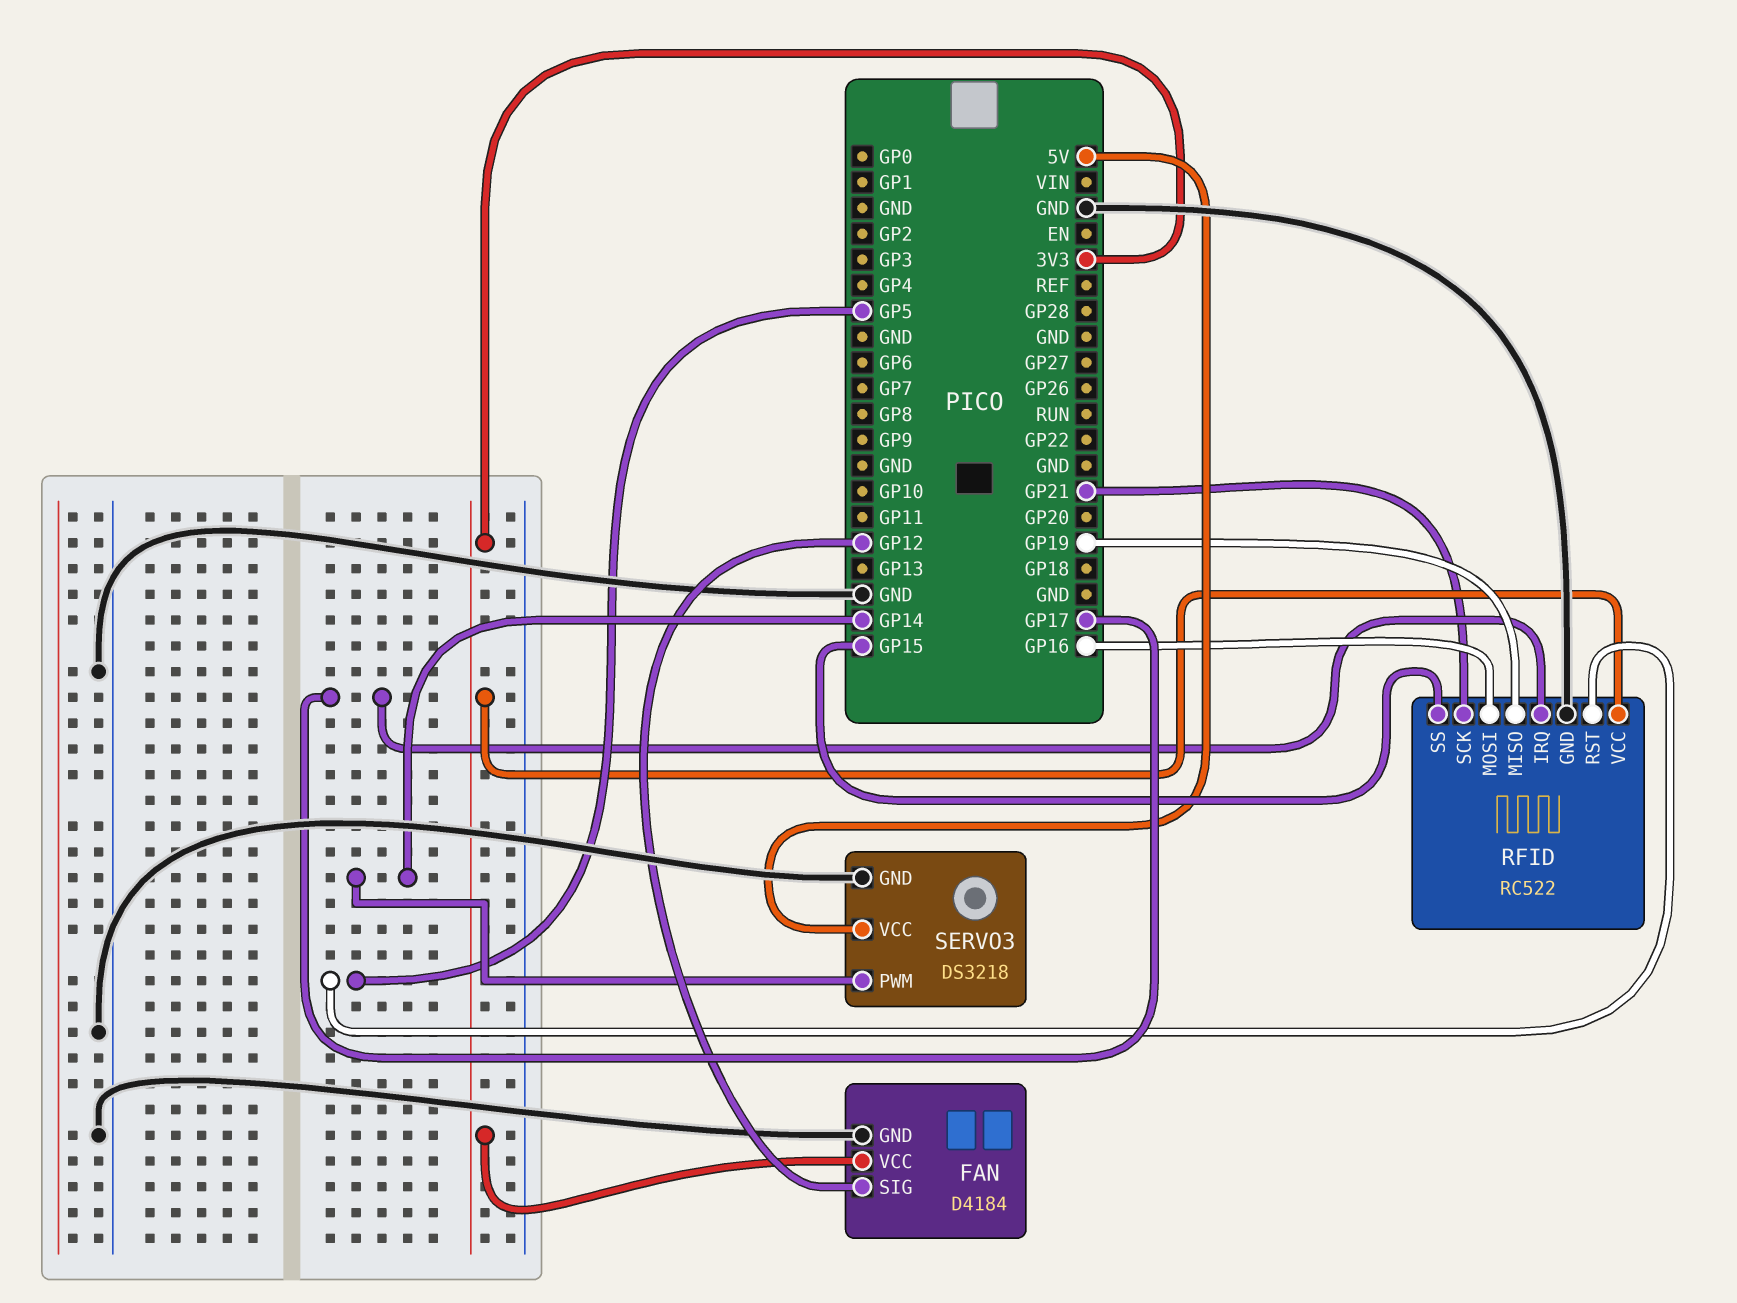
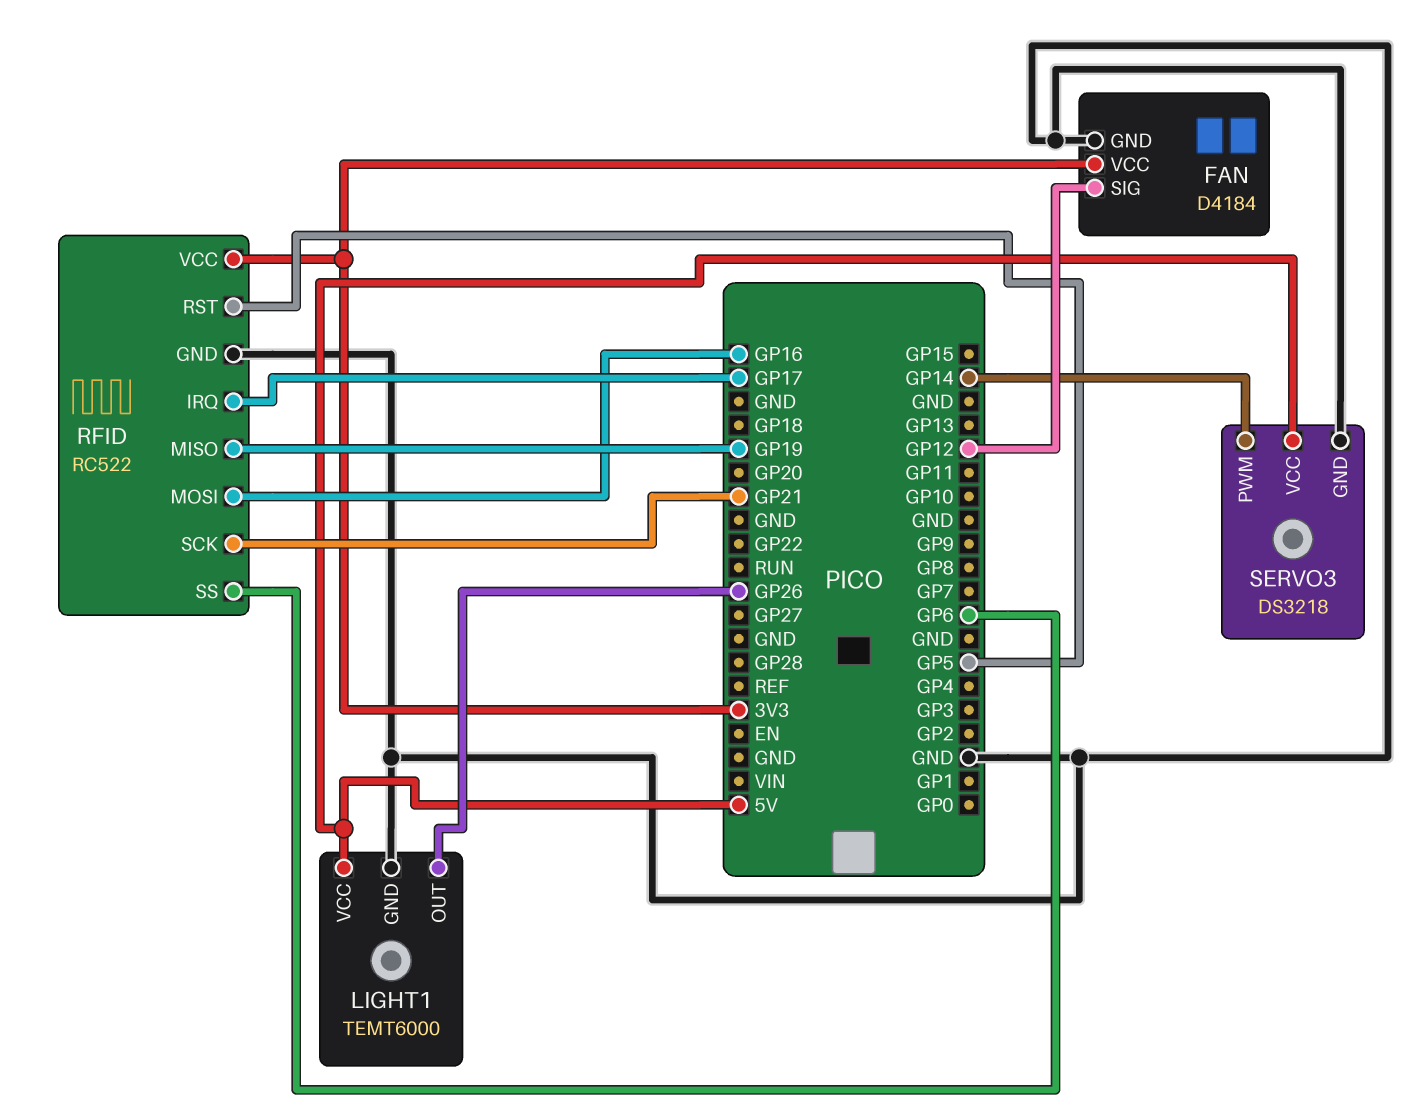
LIGHT1: none -> TEMT6000
LIGHT1 pin GND: none -> GND
LIGHT1 pin OUT: none -> GP26
LIGHT1 pin VCC: none -> 5V
RFID pin SS: GP15 -> GP6

